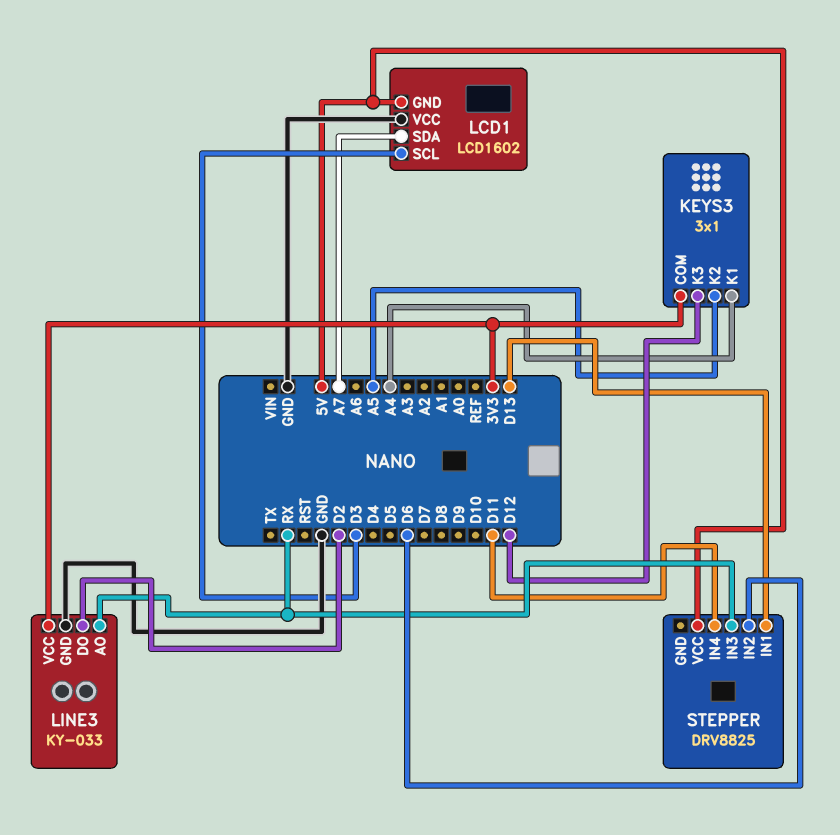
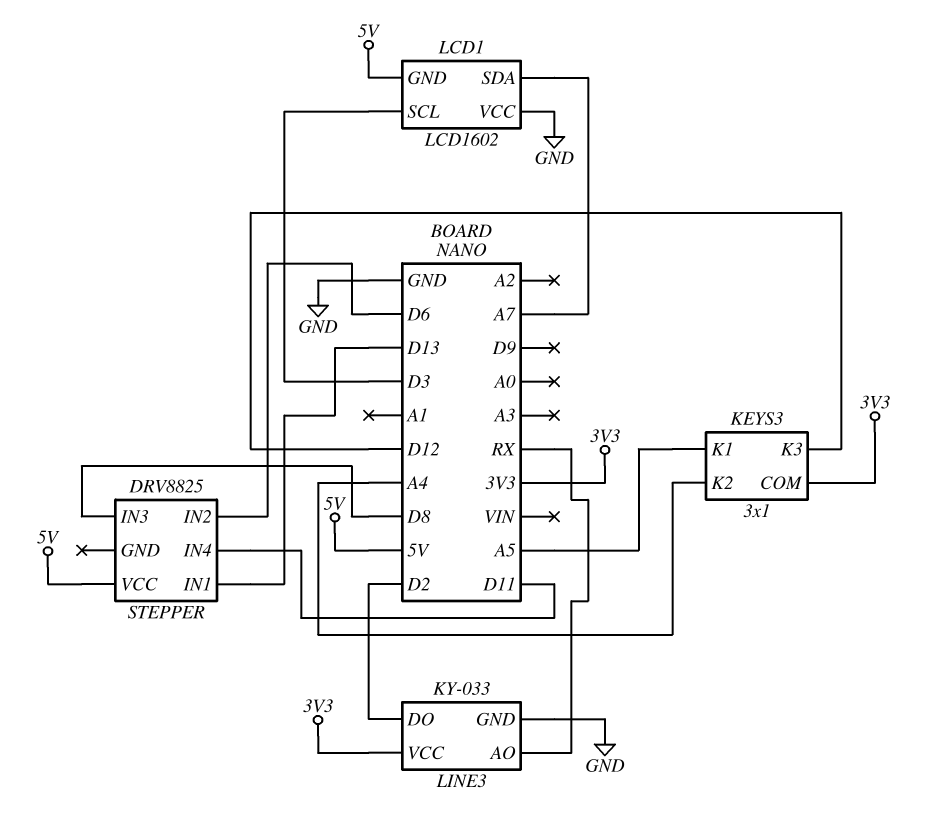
KEYS3 pin K1: A4 -> A5
KEYS3 pin K2: A5 -> A4
STEPPER pin IN3: RX -> D8

